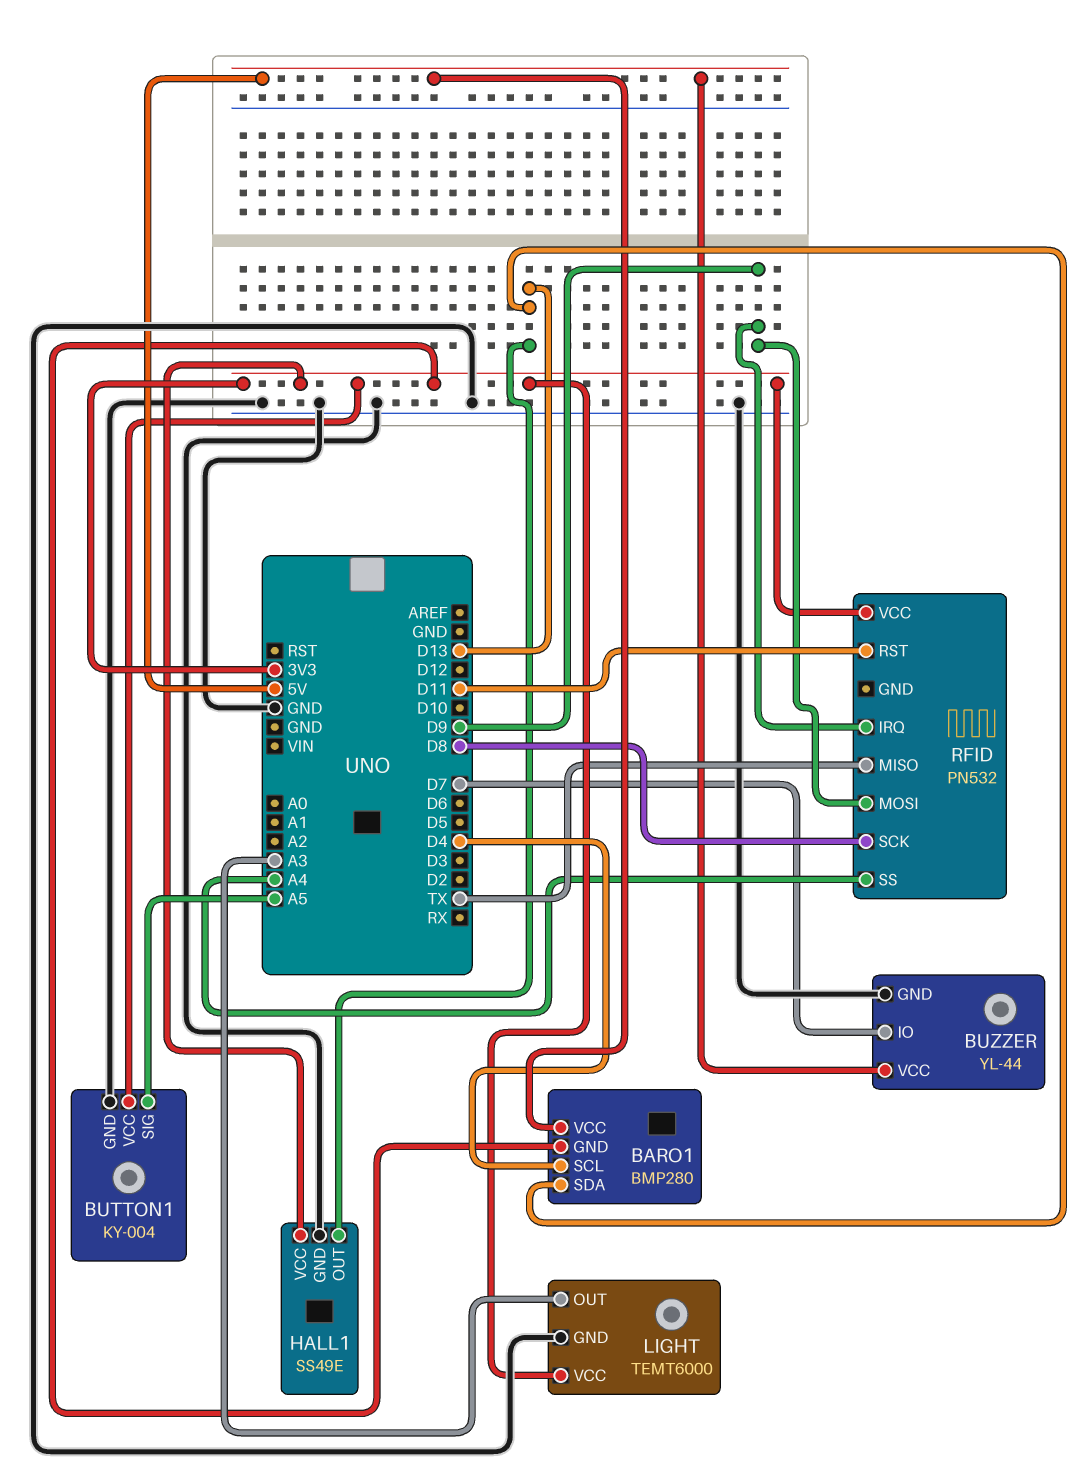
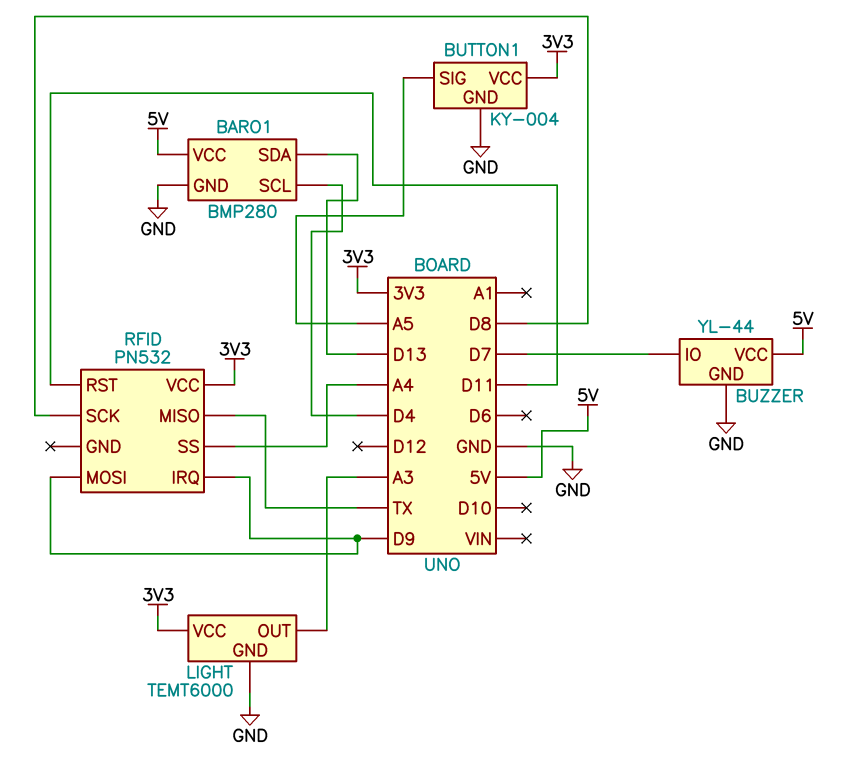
BARO1 pin GND: 3V3 -> GND
HALL1: SS49E -> none
HALL1 pin GND: GND -> none
HALL1 pin OUT: D13 -> none
HALL1 pin VCC: 3V3 -> none

